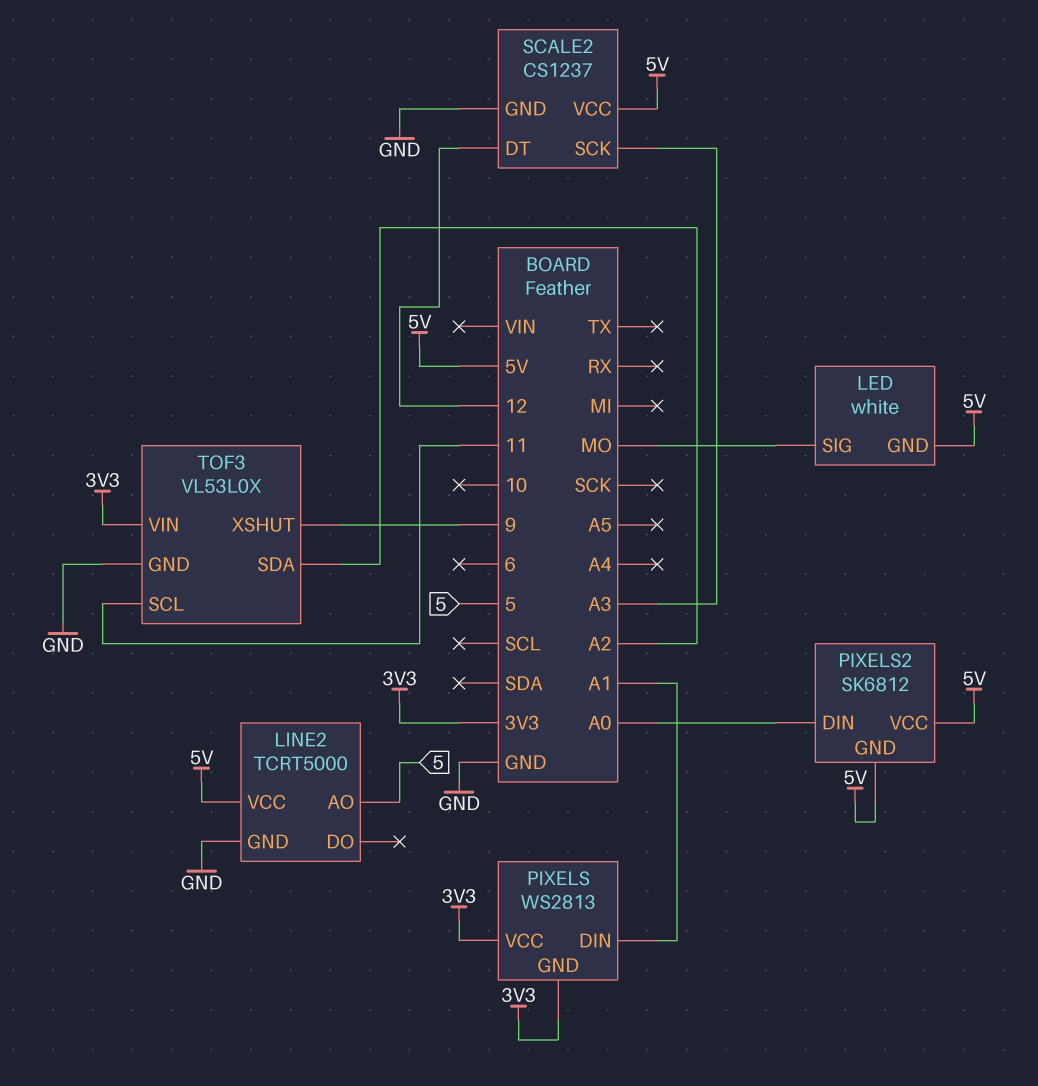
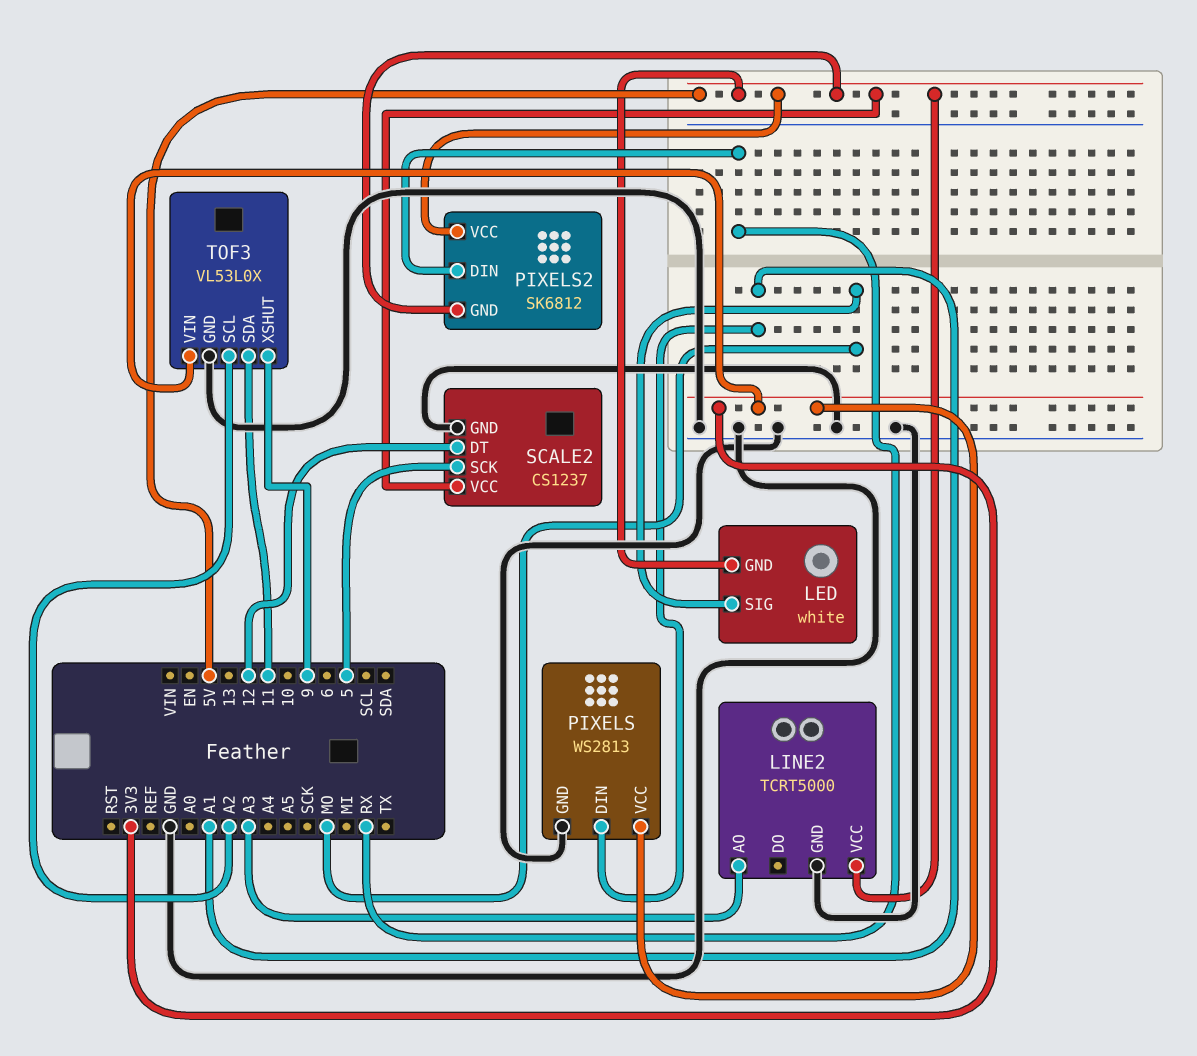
LINE2 pin AO: 5 -> A3
PIXELS pin GND: 3V3 -> GND
PIXELS2 pin DIN: A0 -> RX
SCALE2 pin SCK: A3 -> 5
TOF3 pin SCL: 11 -> A2
TOF3 pin SDA: A2 -> 11

